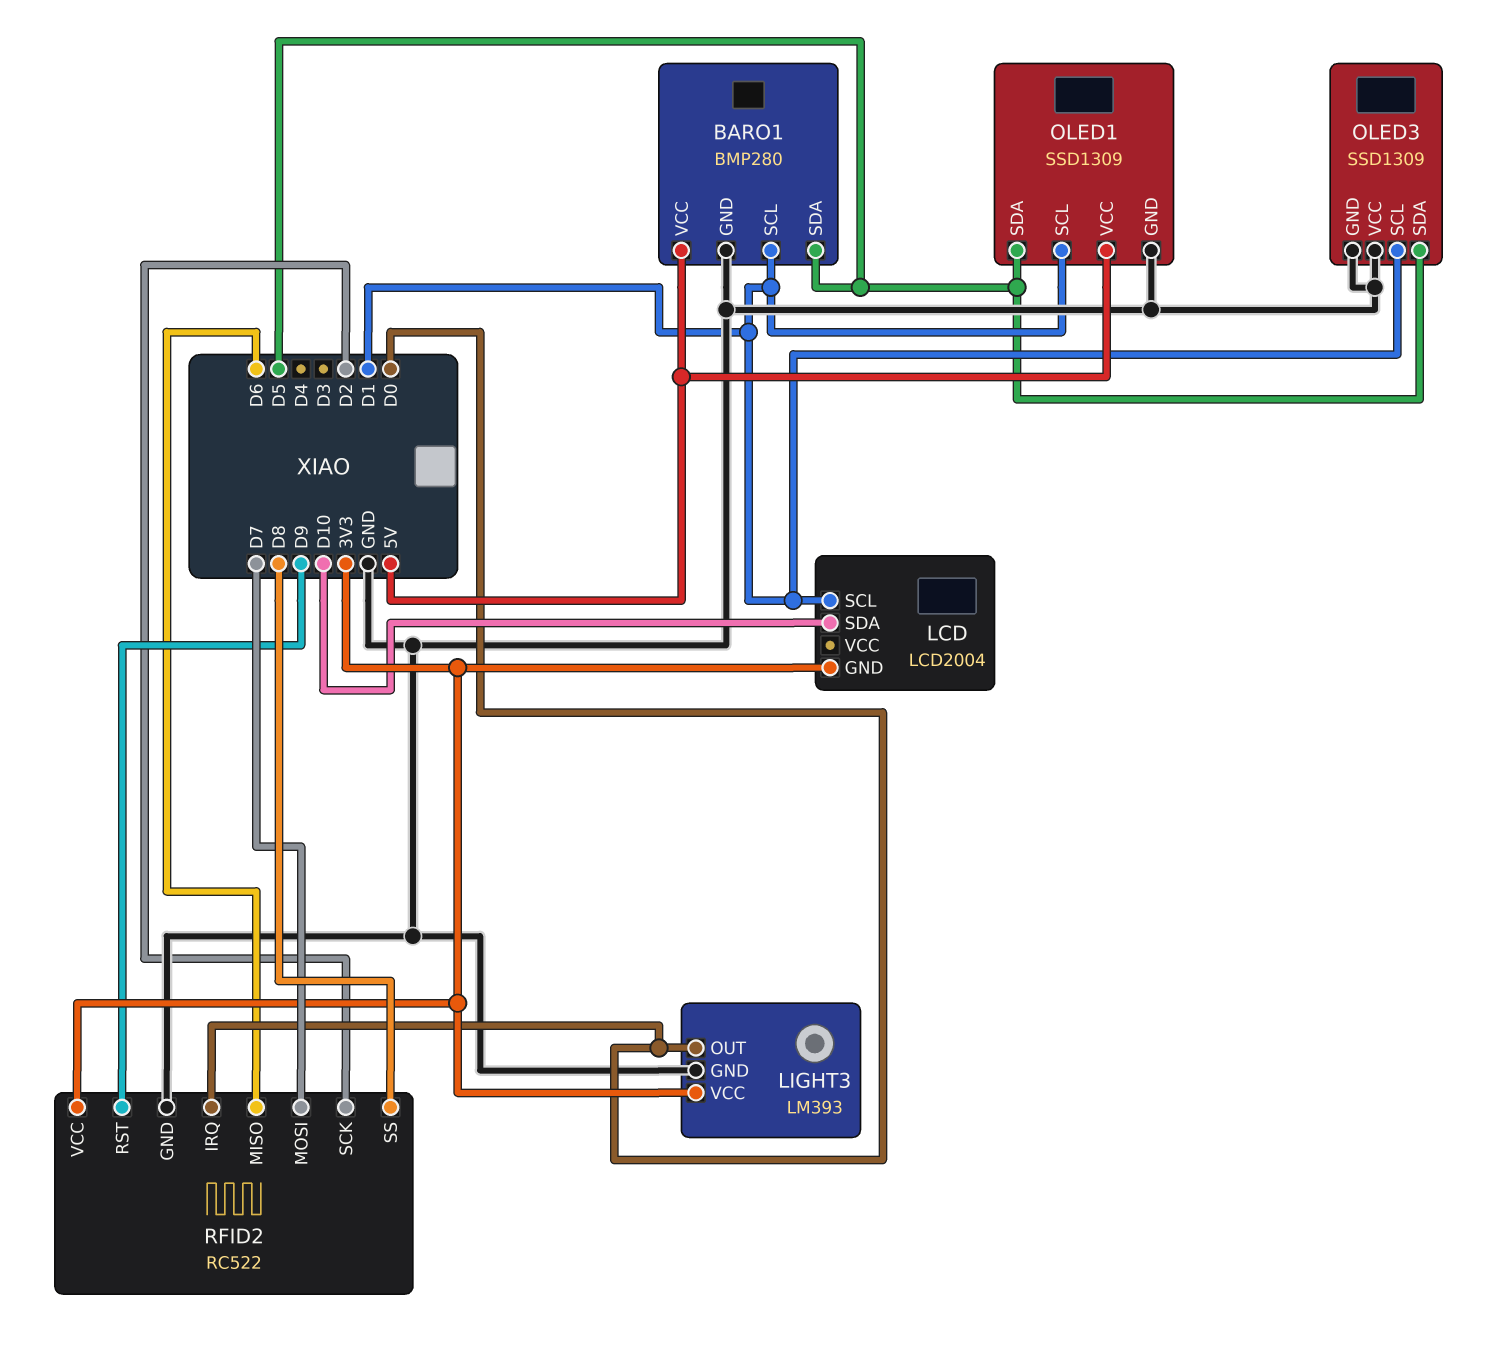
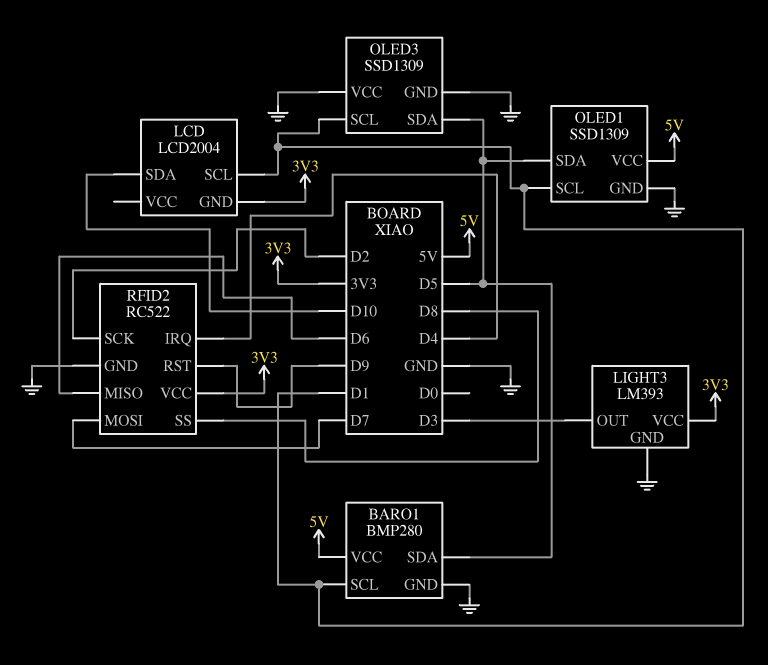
LIGHT3 pin OUT: D0 -> D3
RFID2 pin IRQ: D0 -> D4

